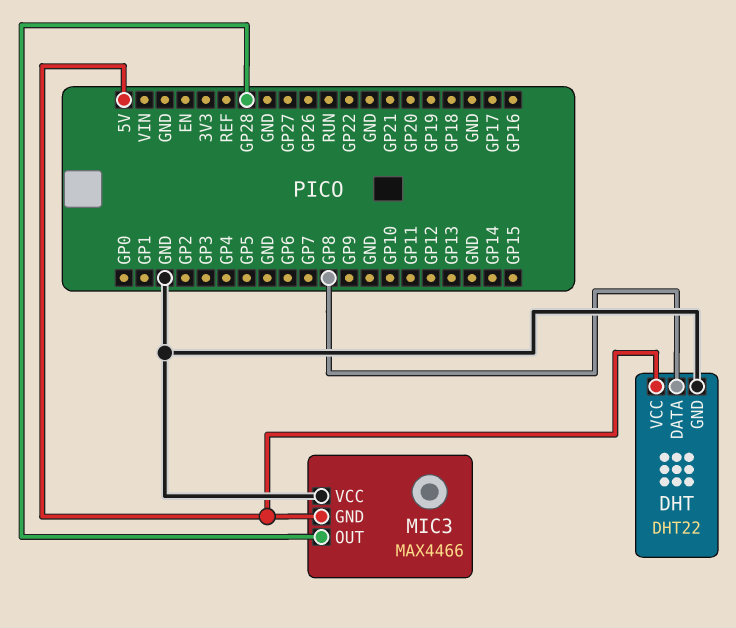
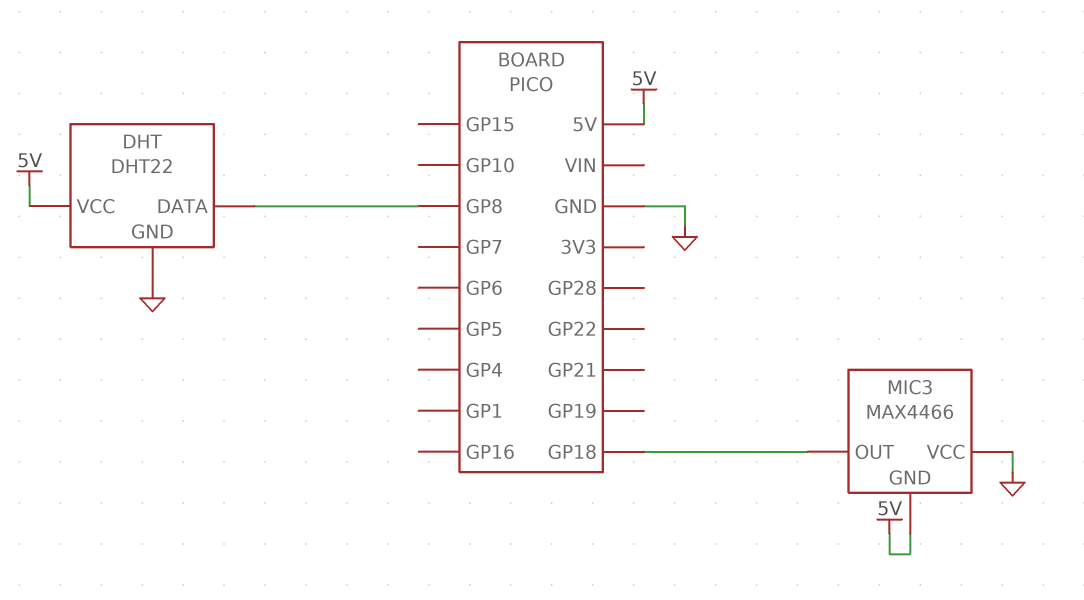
MIC3 pin OUT: GP28 -> GP18

